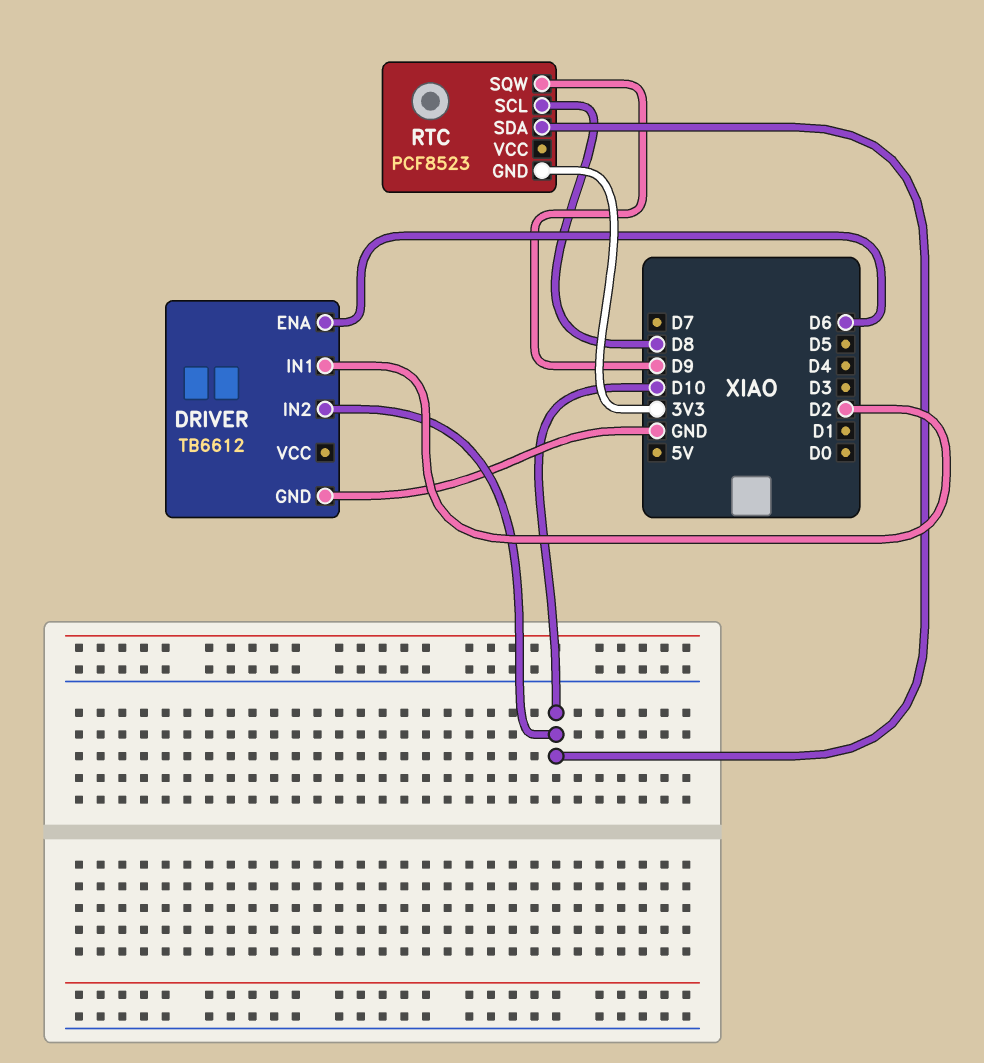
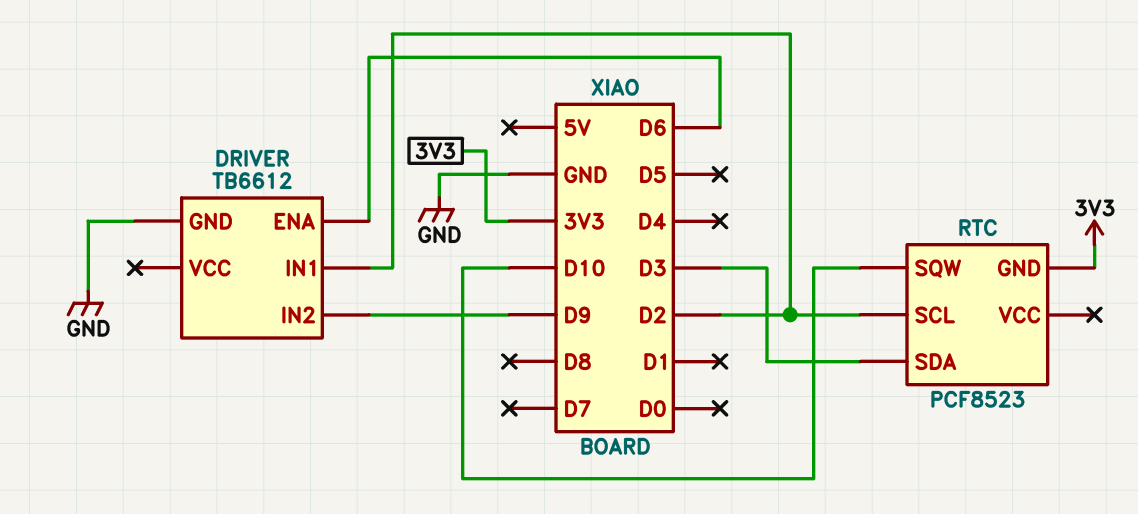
DRIVER pin IN2: D10 -> D9
RTC pin SCL: D8 -> D2
RTC pin SDA: D10 -> D3
RTC pin SQW: D9 -> D10

